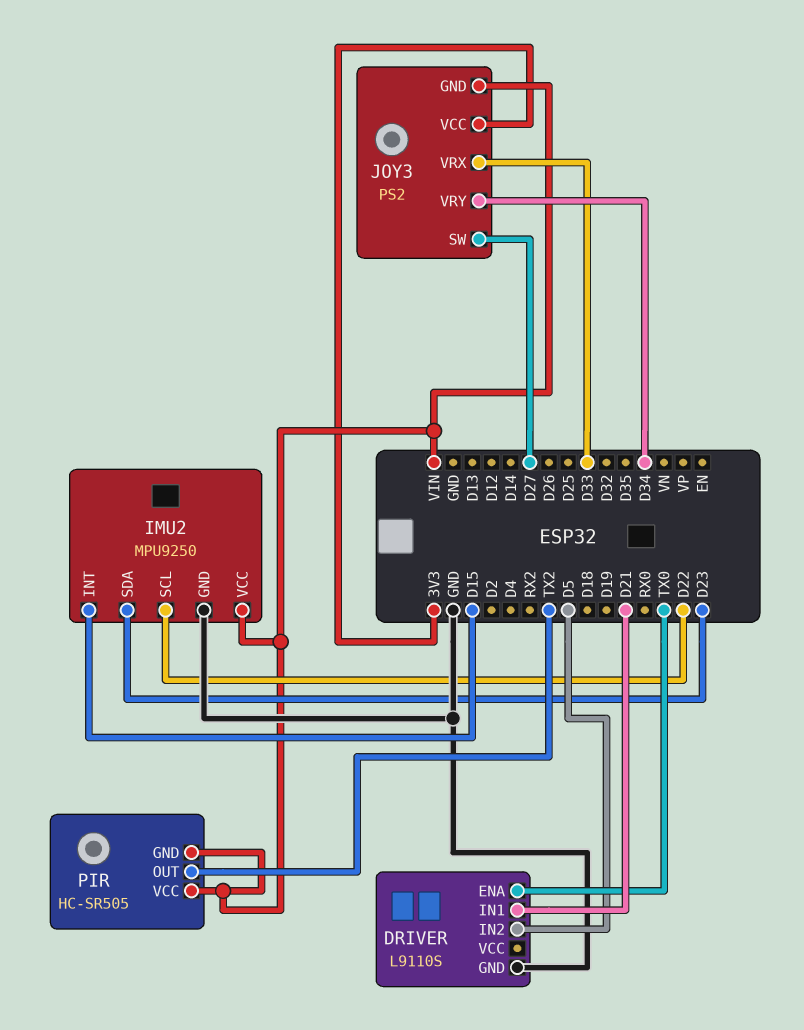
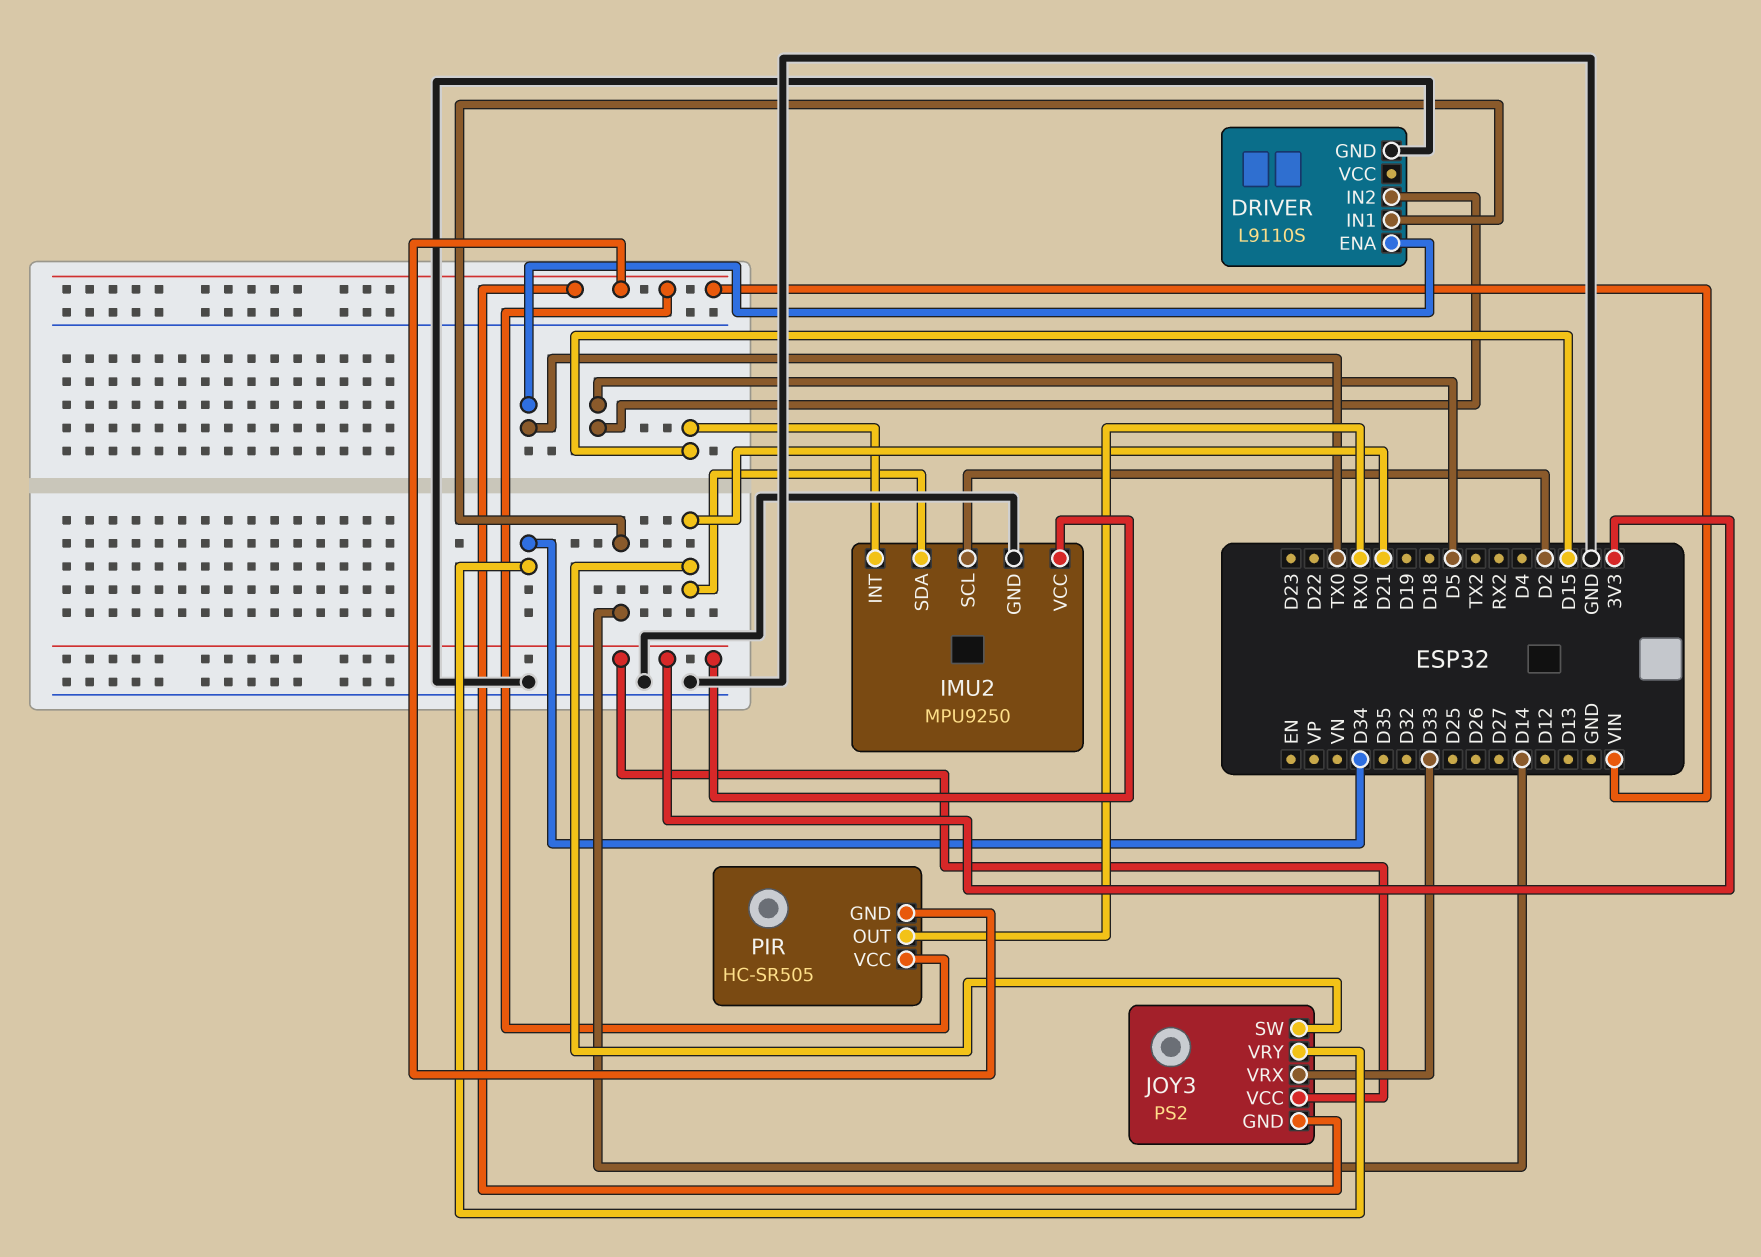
DRIVER pin IN1: D21 -> D14
IMU2 pin SCL: D22 -> D2
IMU2 pin SDA: D23 -> D21
IMU2 pin VCC: VIN -> 3V3
JOY3 pin SW: D27 -> D21
PIR pin OUT: TX2 -> RX0

